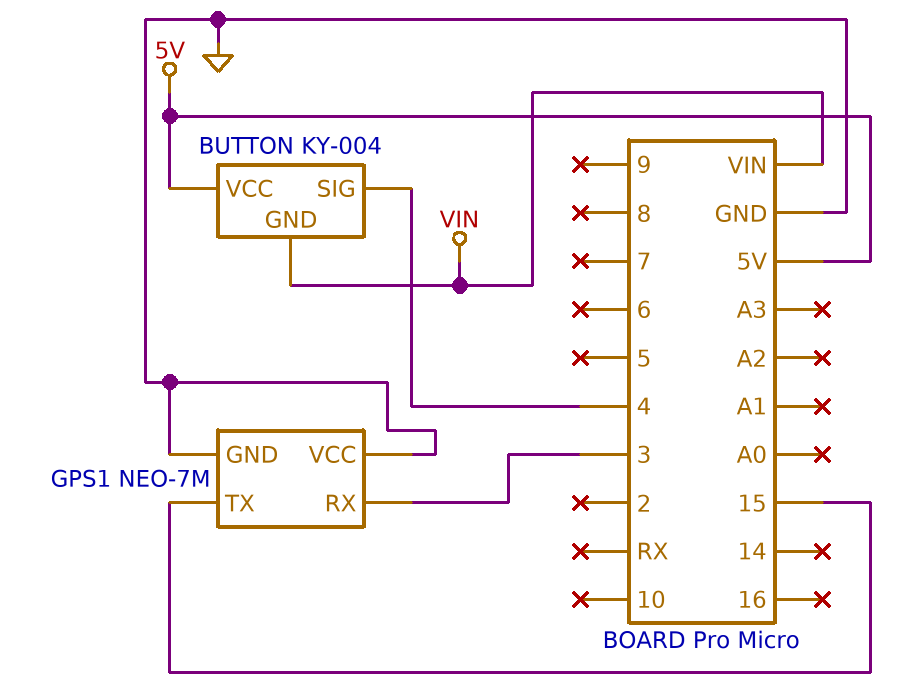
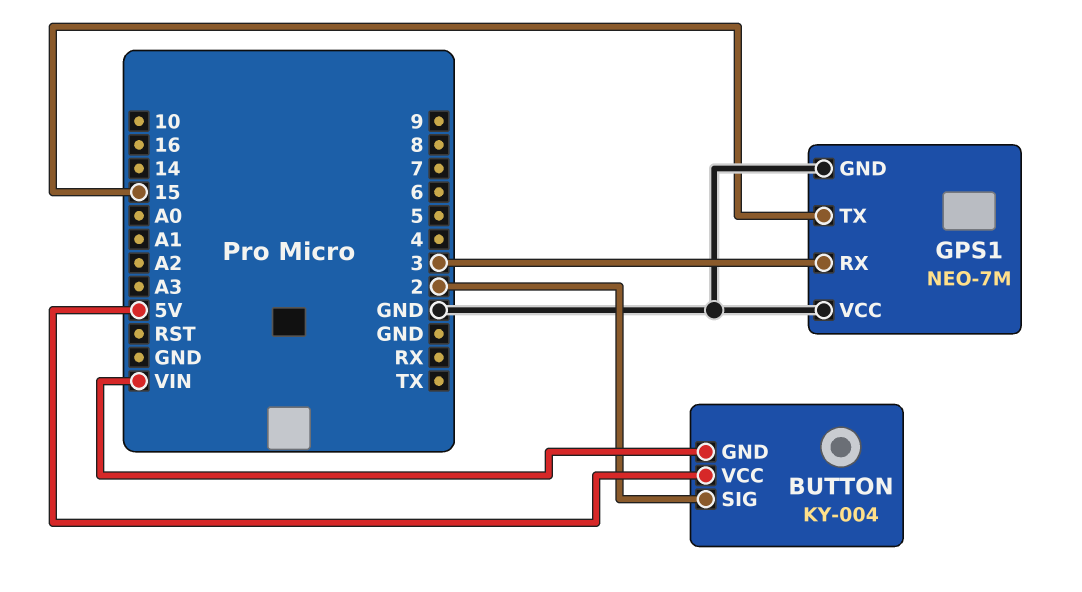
BUTTON pin SIG: 4 -> 2

